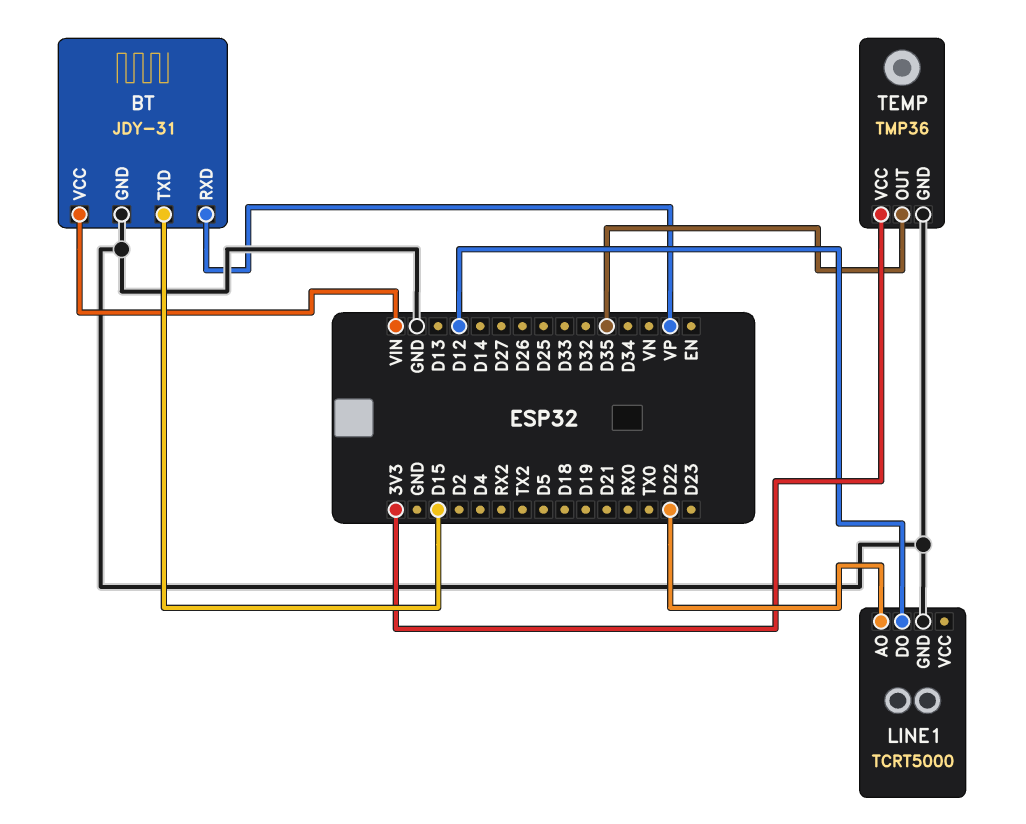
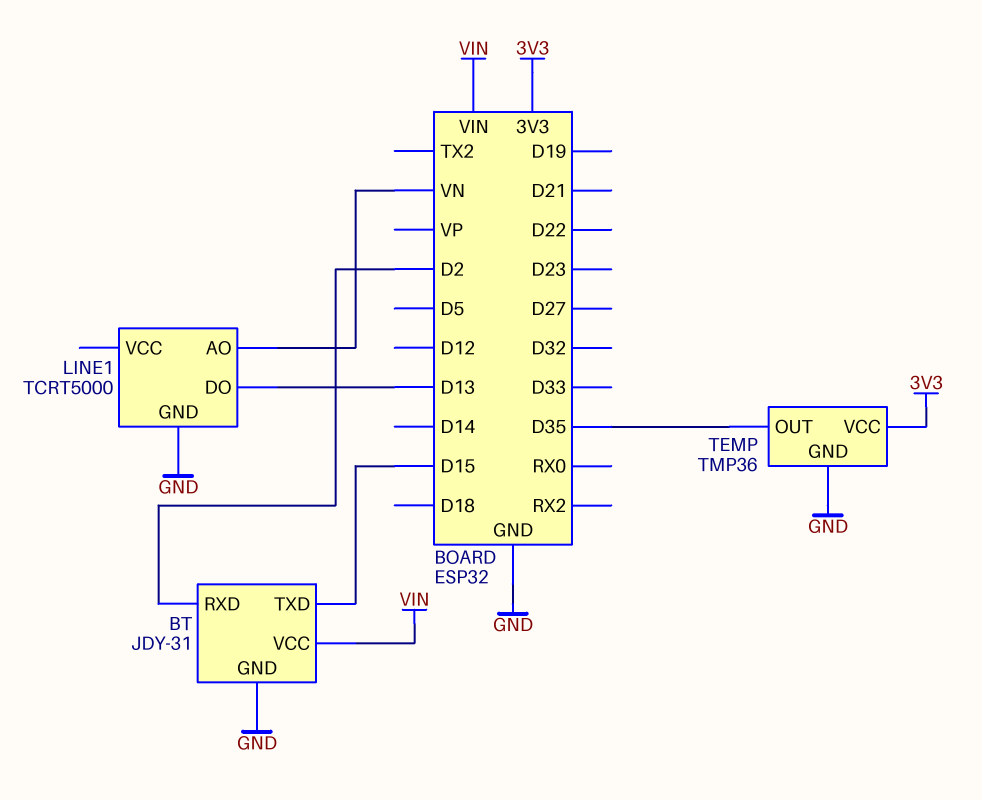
BT pin RXD: VP -> D2
LINE1 pin AO: D22 -> VN
LINE1 pin DO: D12 -> D13

